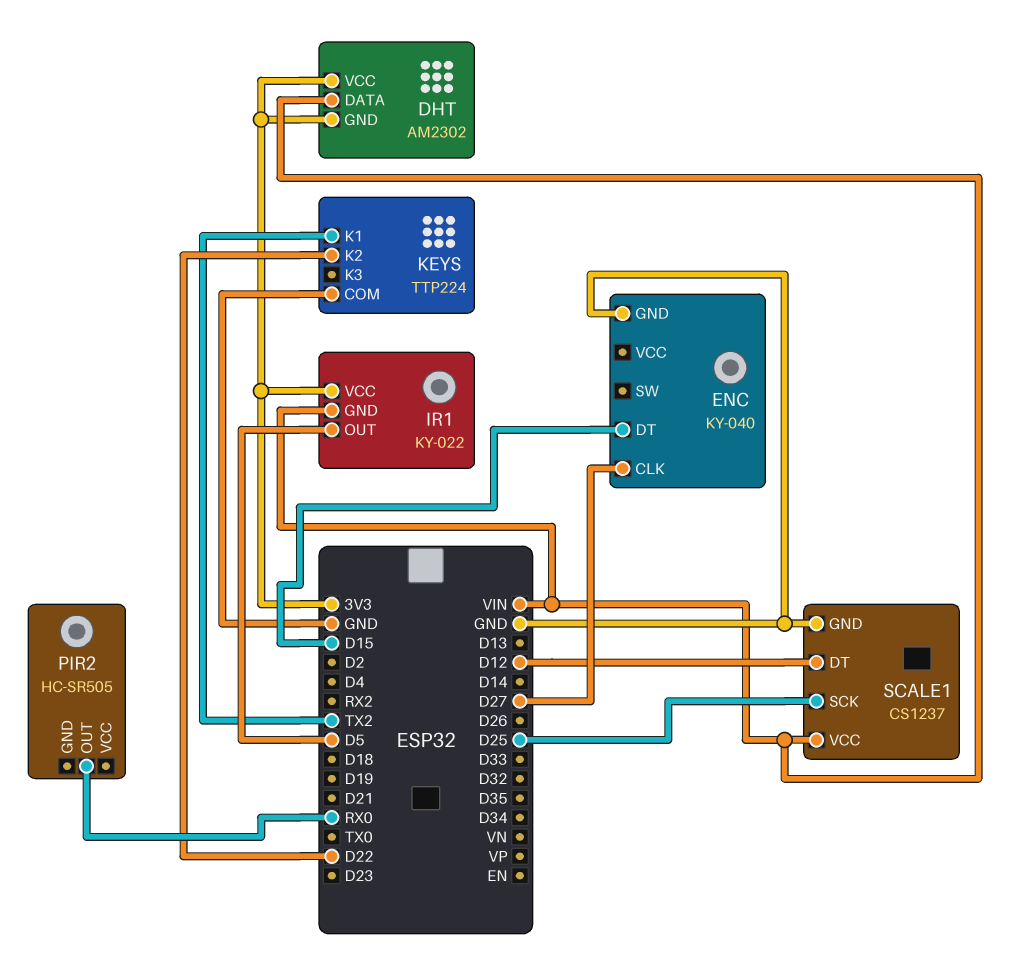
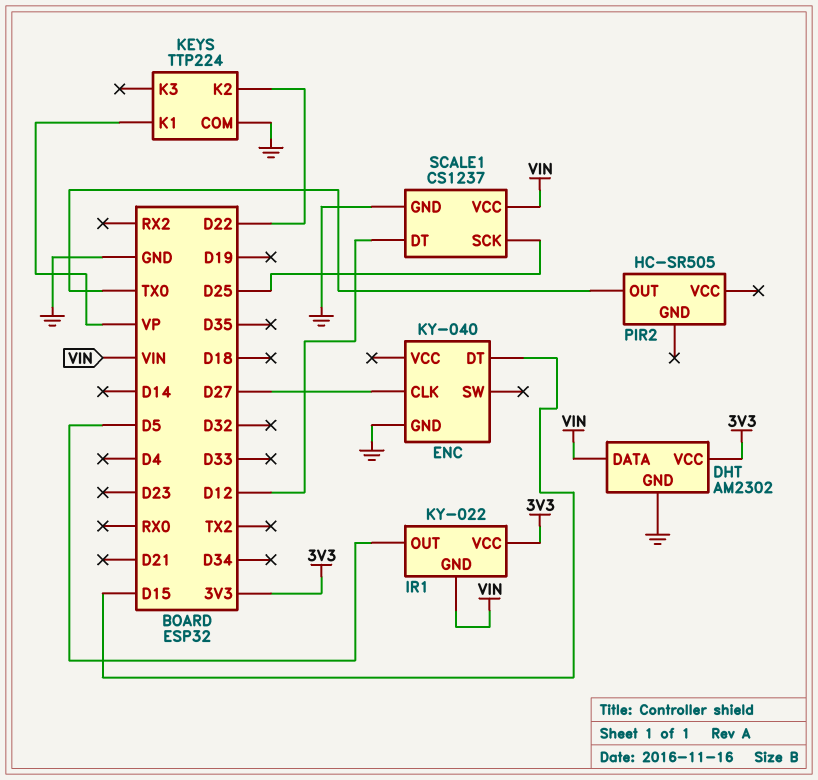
DHT pin GND: 3V3 -> GND
KEYS pin K1: TX2 -> VP
PIR2 pin OUT: RX0 -> TX0

